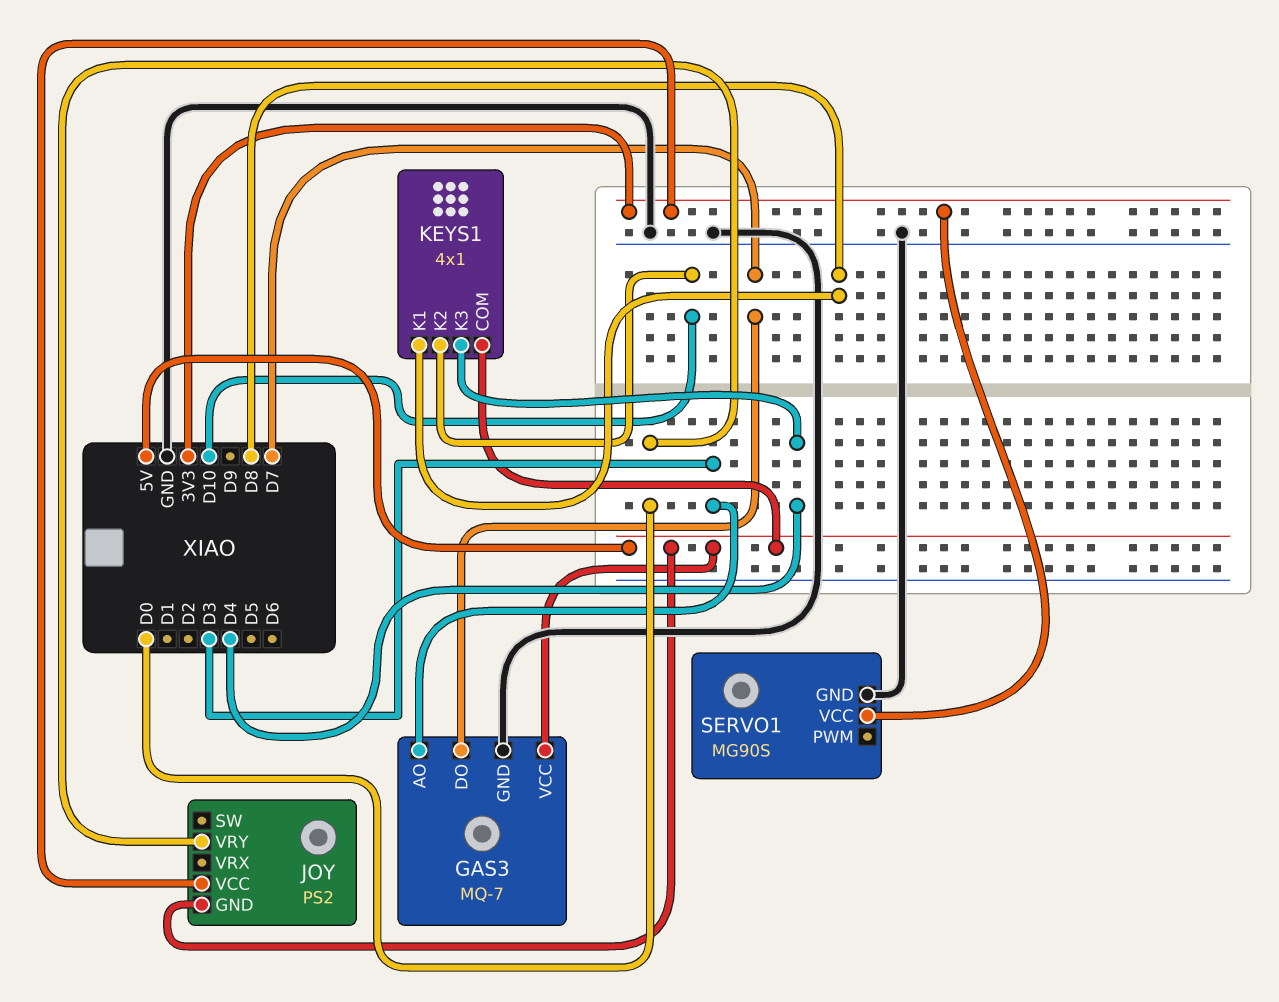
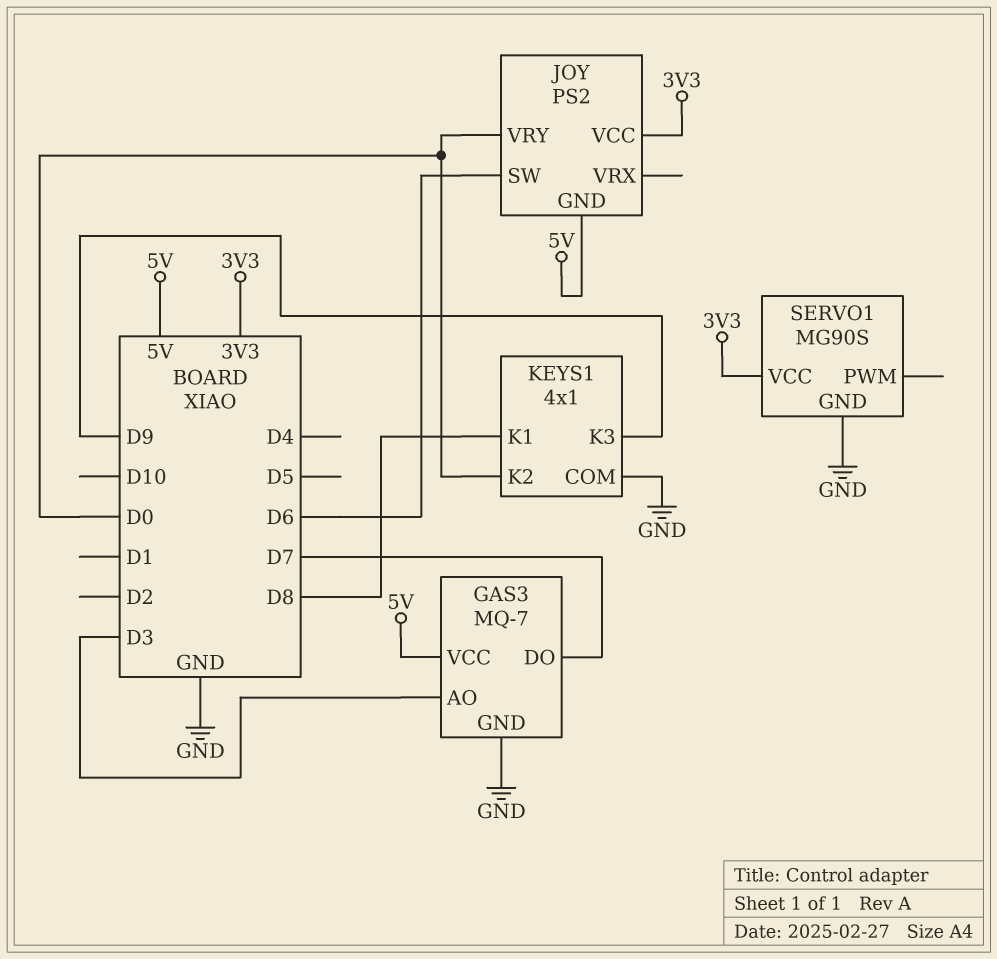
JOY pin SW: none -> D6
KEYS1 pin COM: 5V -> GND
KEYS1 pin K2: D10 -> D0
KEYS1 pin K3: D4 -> D9

